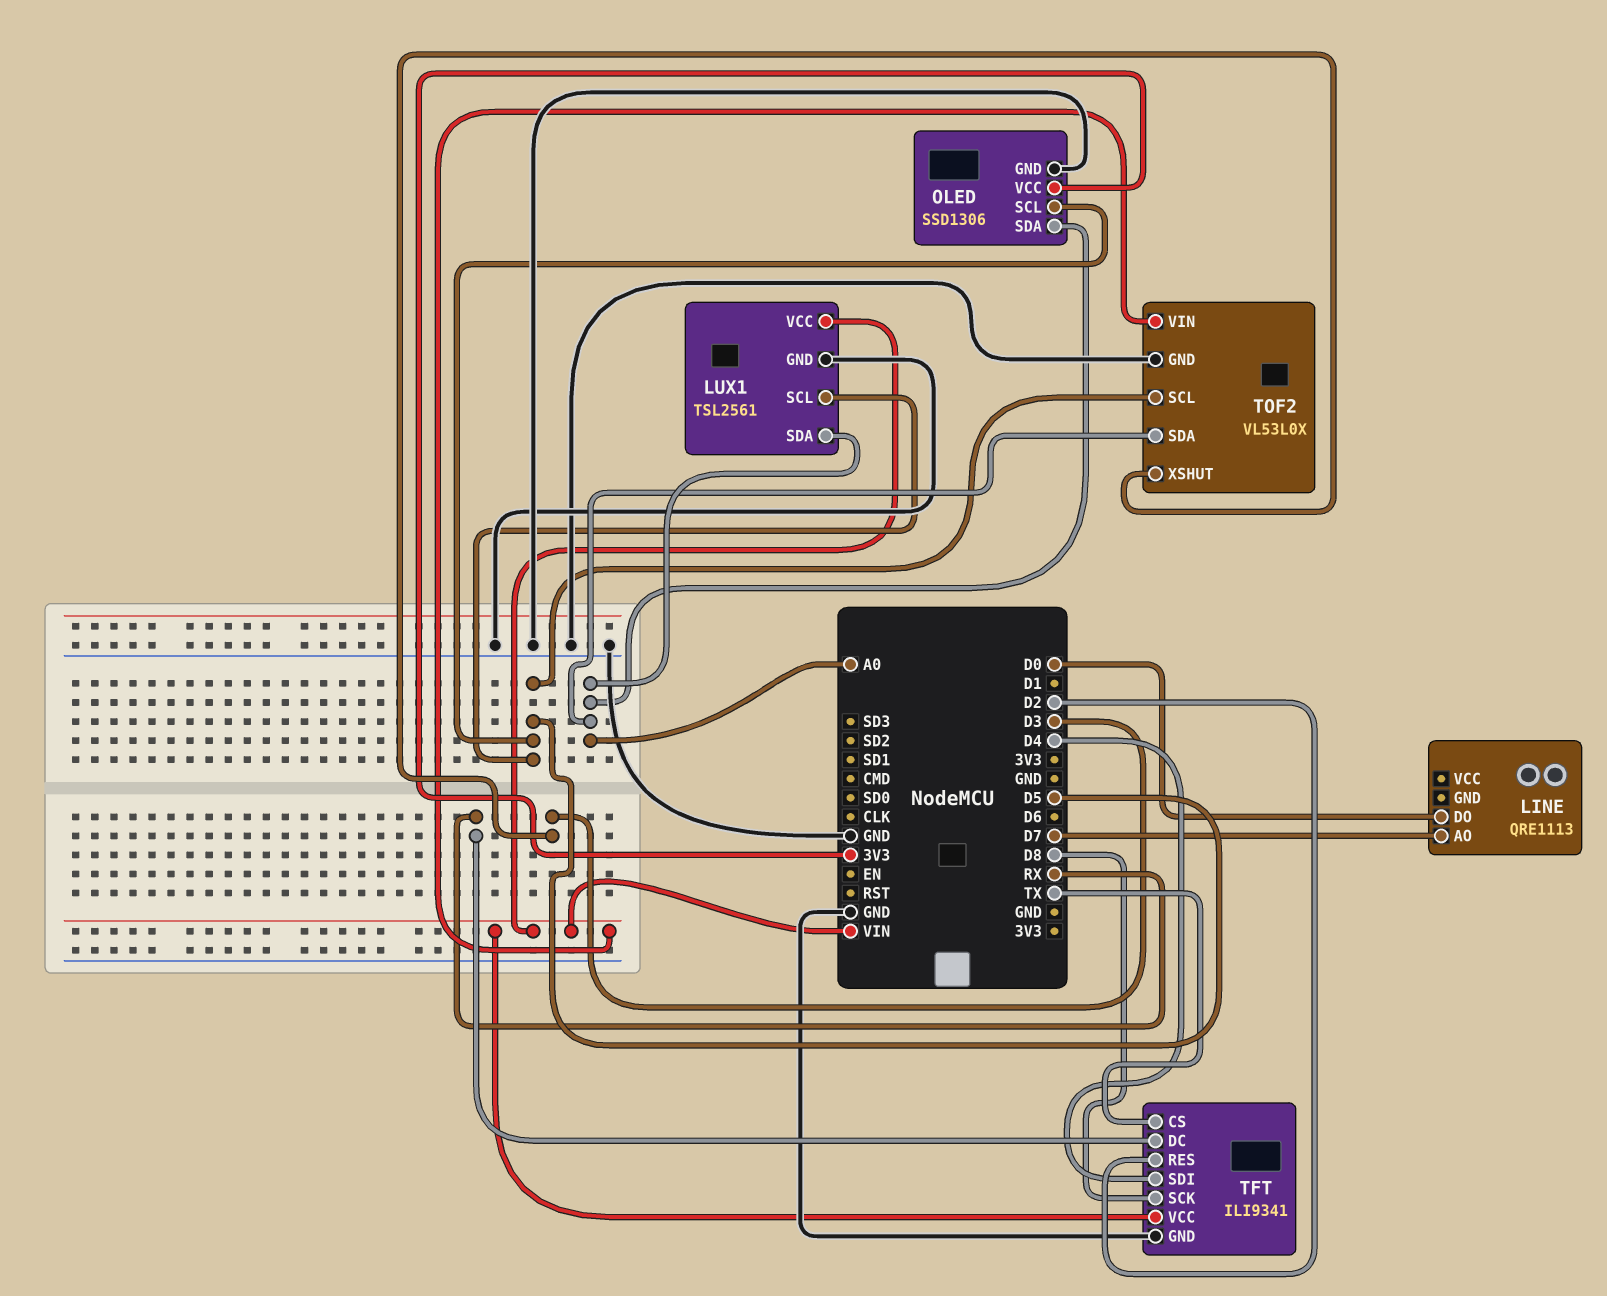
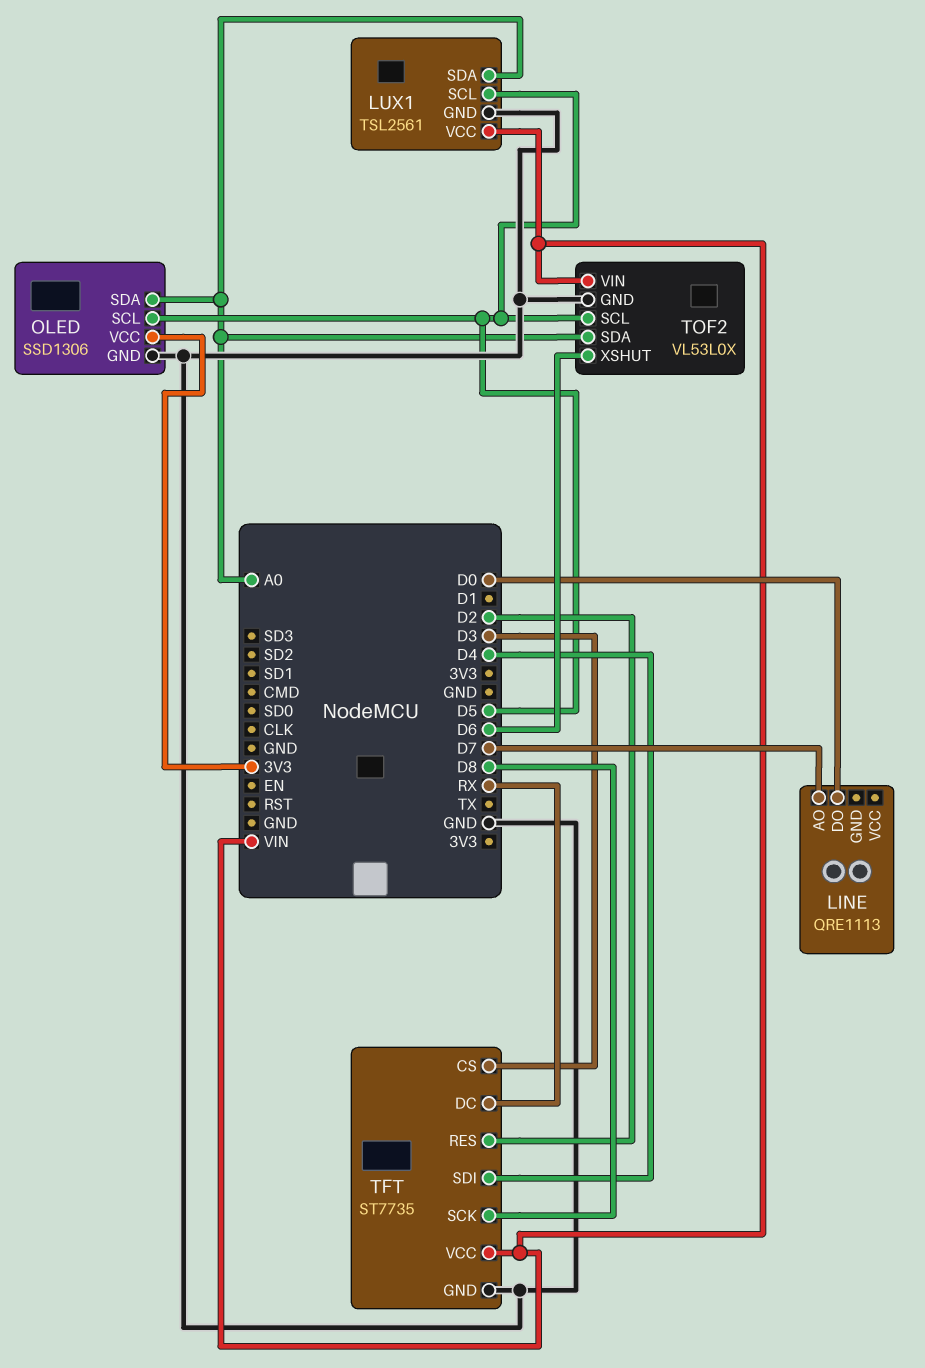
TFT: ILI9341 -> ST7735
TFT pin CS: TX -> D3
TOF2 pin XSHUT: D3 -> D6

